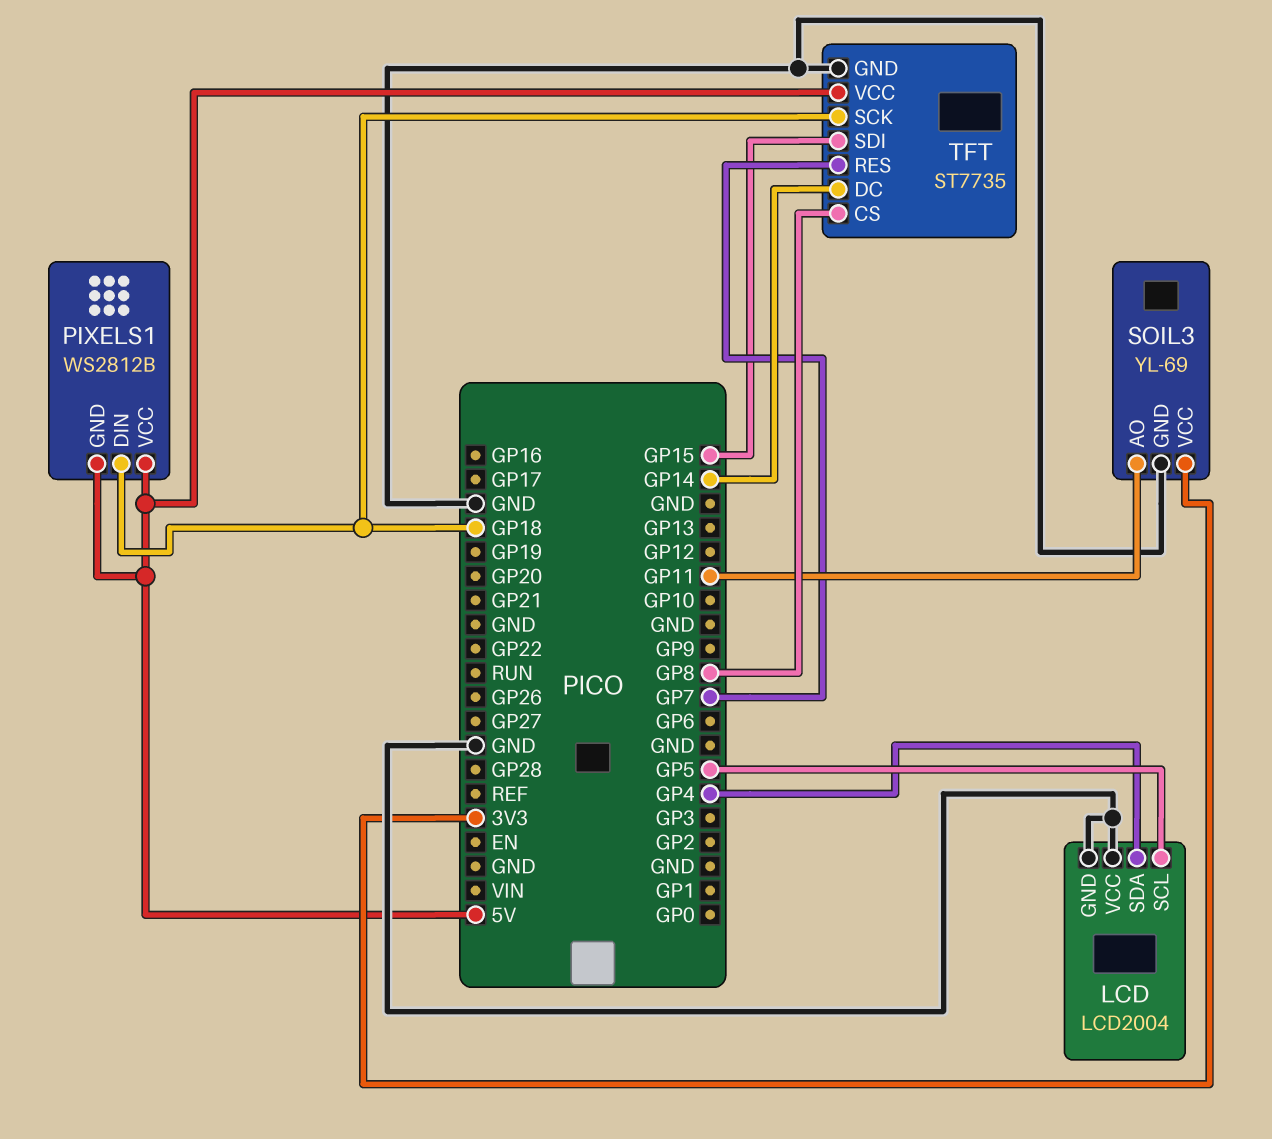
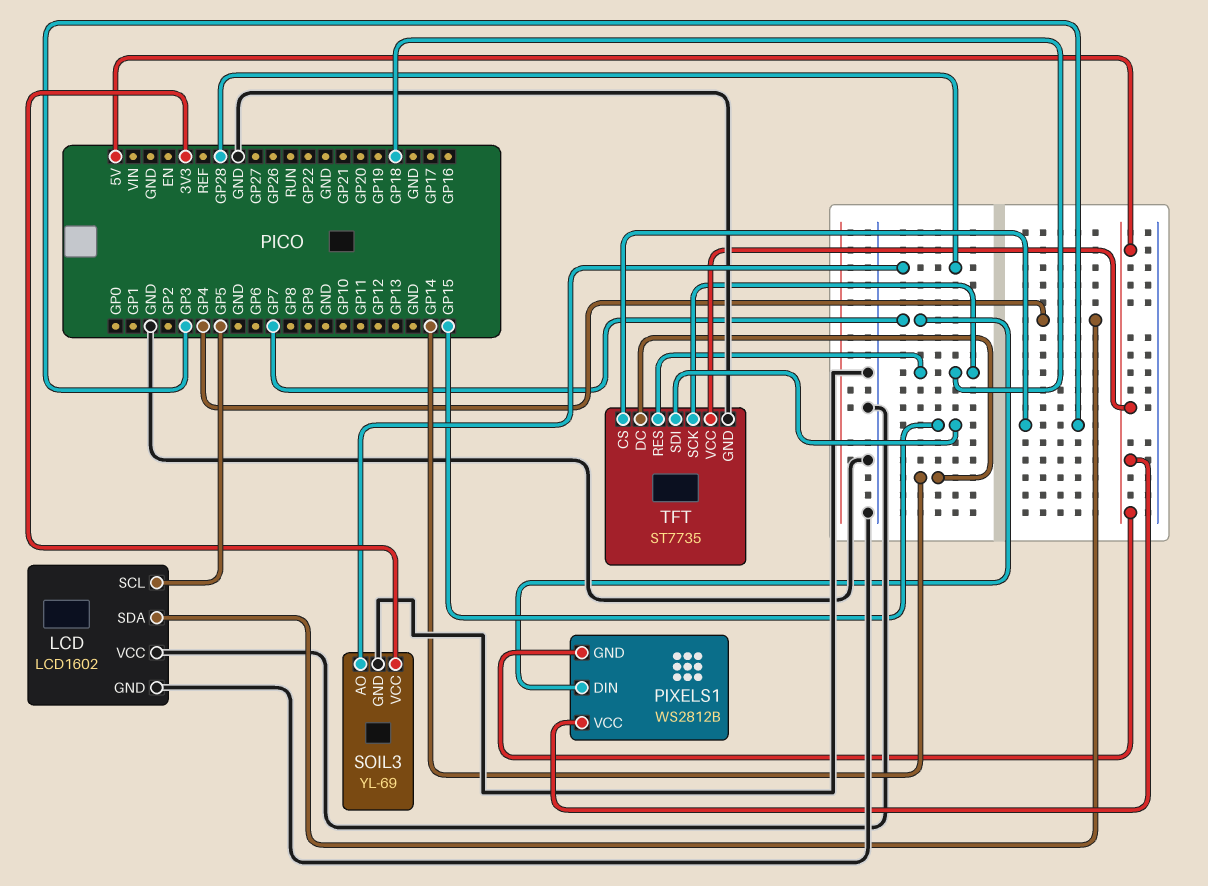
LCD: LCD2004 -> LCD1602
PIXELS1 pin DIN: GP18 -> GP7
SOIL3 pin AO: GP11 -> GP28
TFT pin CS: GP8 -> GP3
TFT pin RES: GP7 -> GP18

